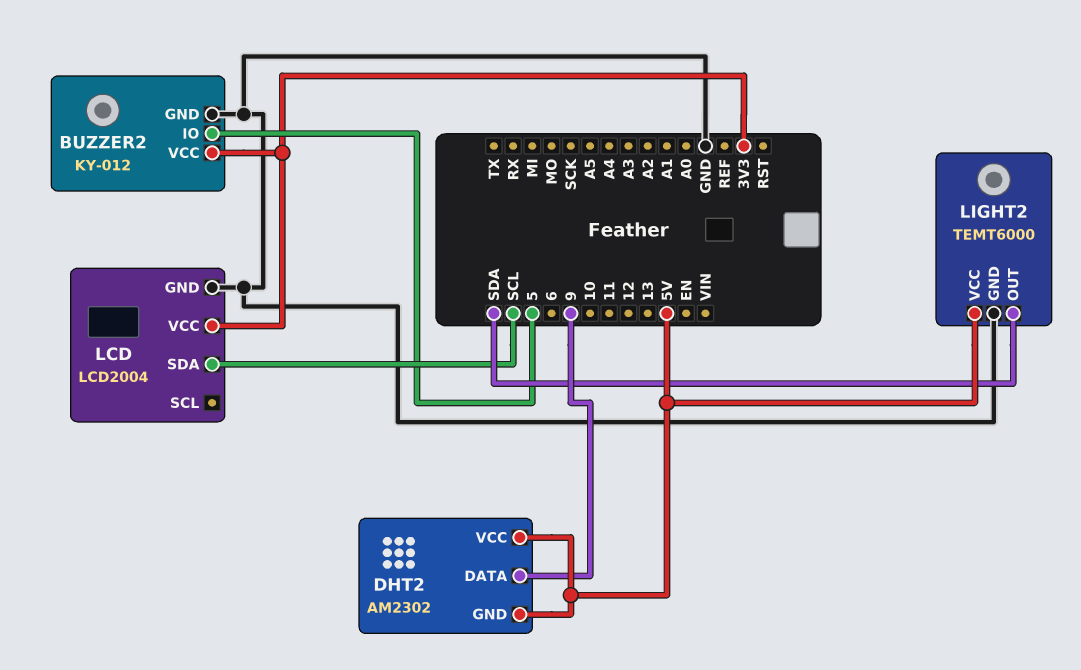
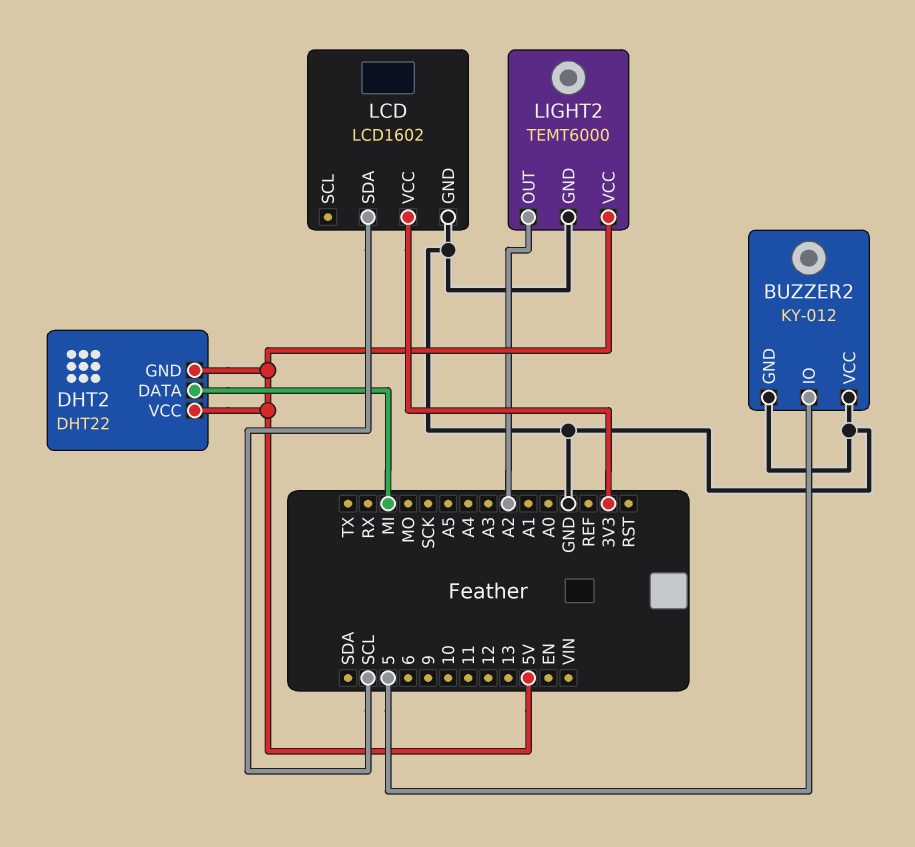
BUZZER2 pin VCC: 3V3 -> GND
DHT2: AM2302 -> DHT22
DHT2 pin DATA: 9 -> MI
LCD: LCD2004 -> LCD1602
LIGHT2 pin OUT: SDA -> A2

